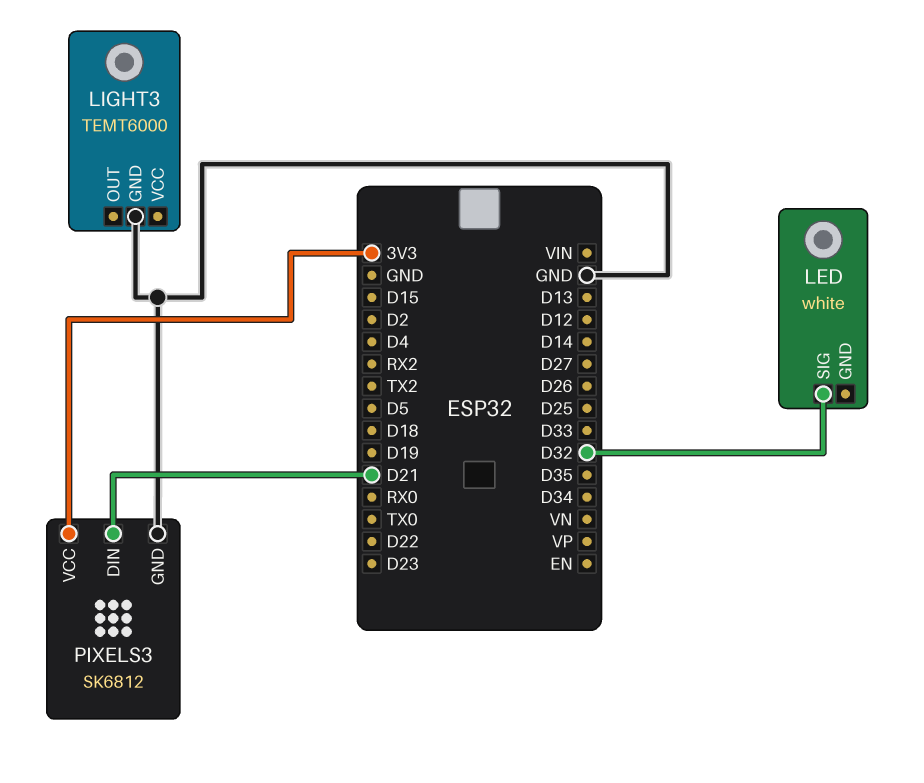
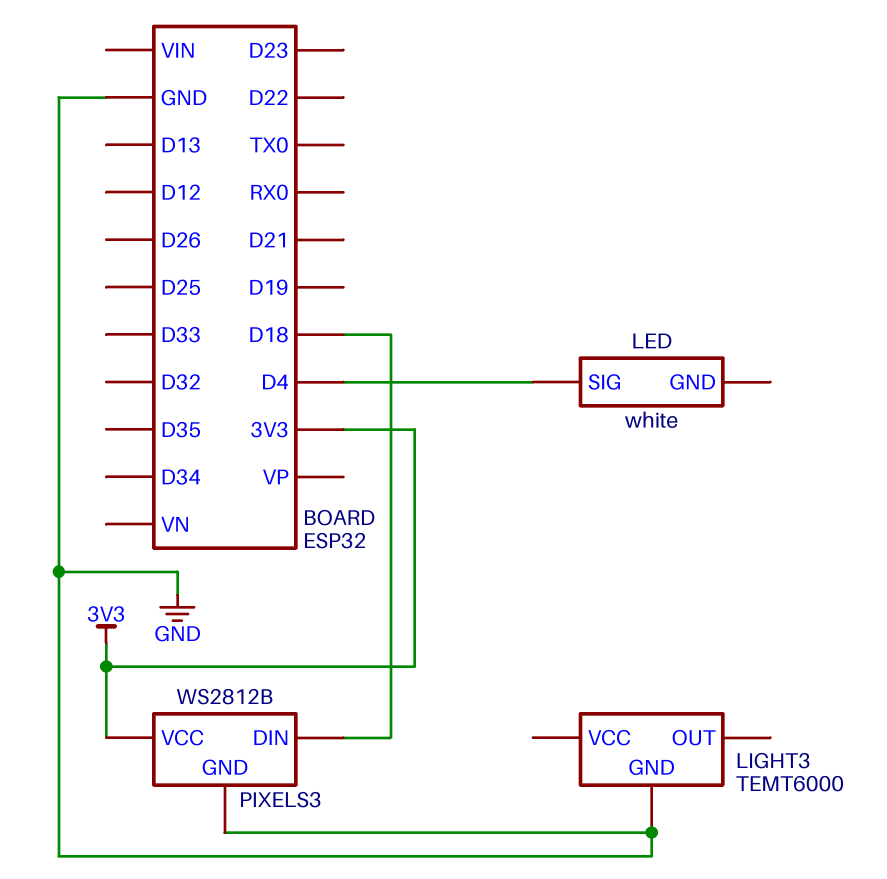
LED pin SIG: D32 -> D4
PIXELS3: SK6812 -> WS2812B
PIXELS3 pin DIN: D21 -> D18

